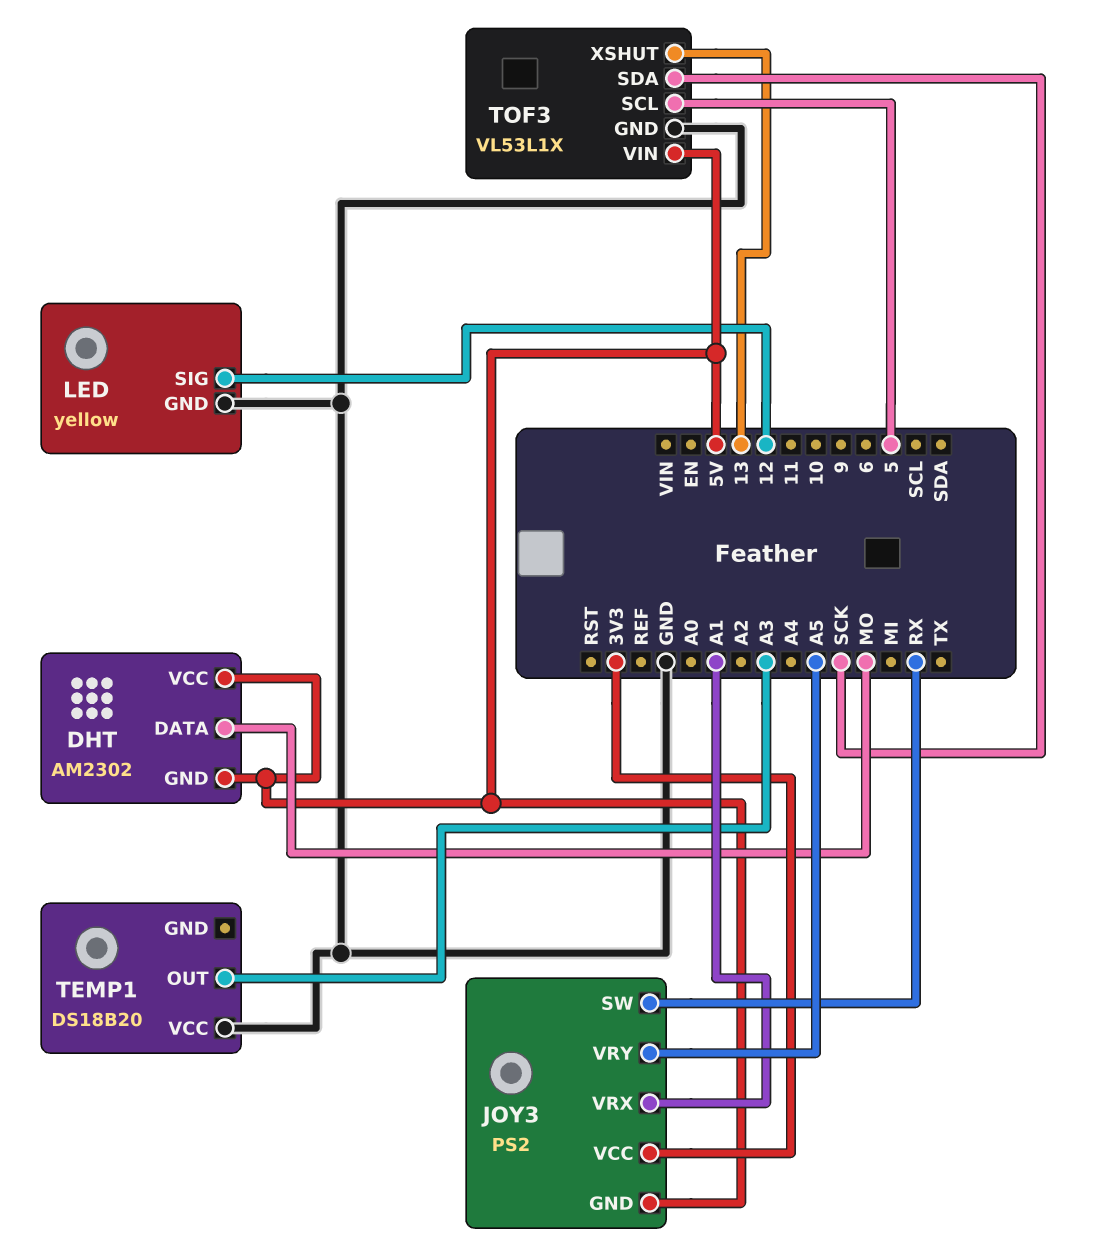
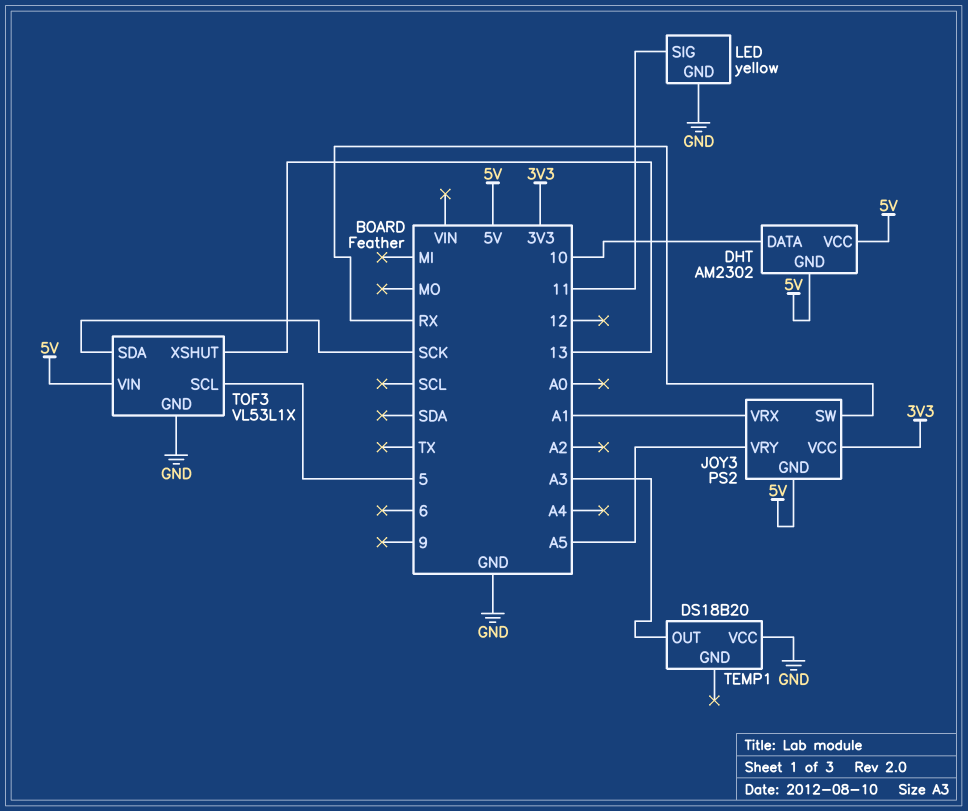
DHT pin DATA: MO -> 10
LED pin SIG: 12 -> 11

